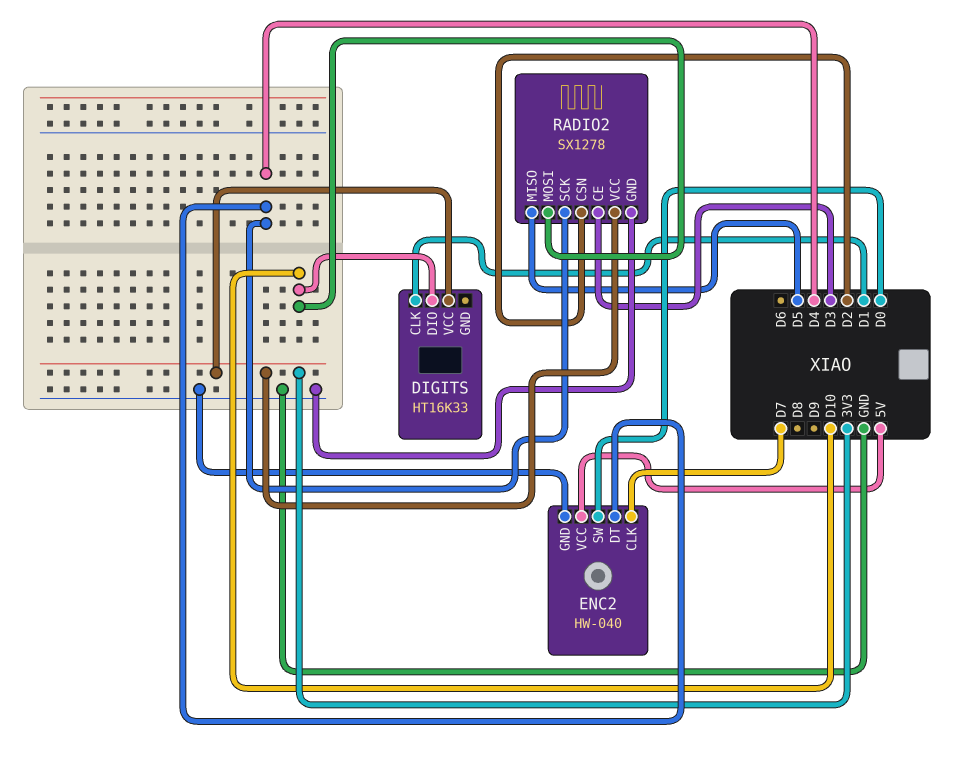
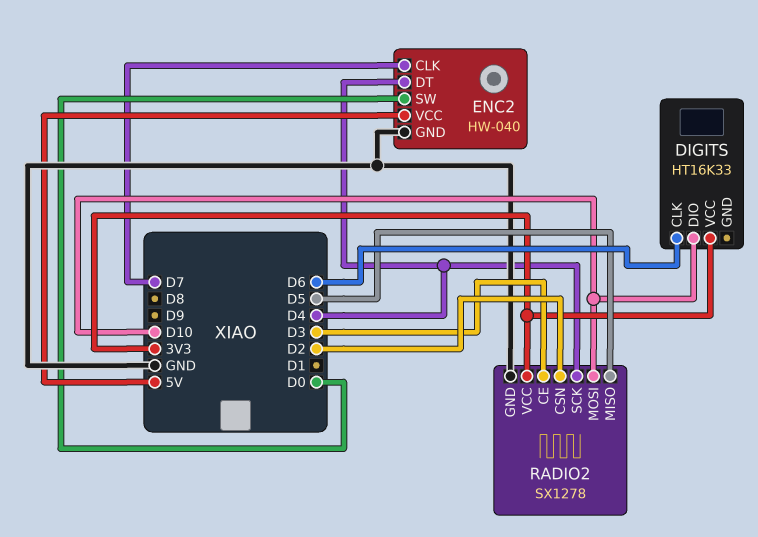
DIGITS pin CLK: D1 -> D6

